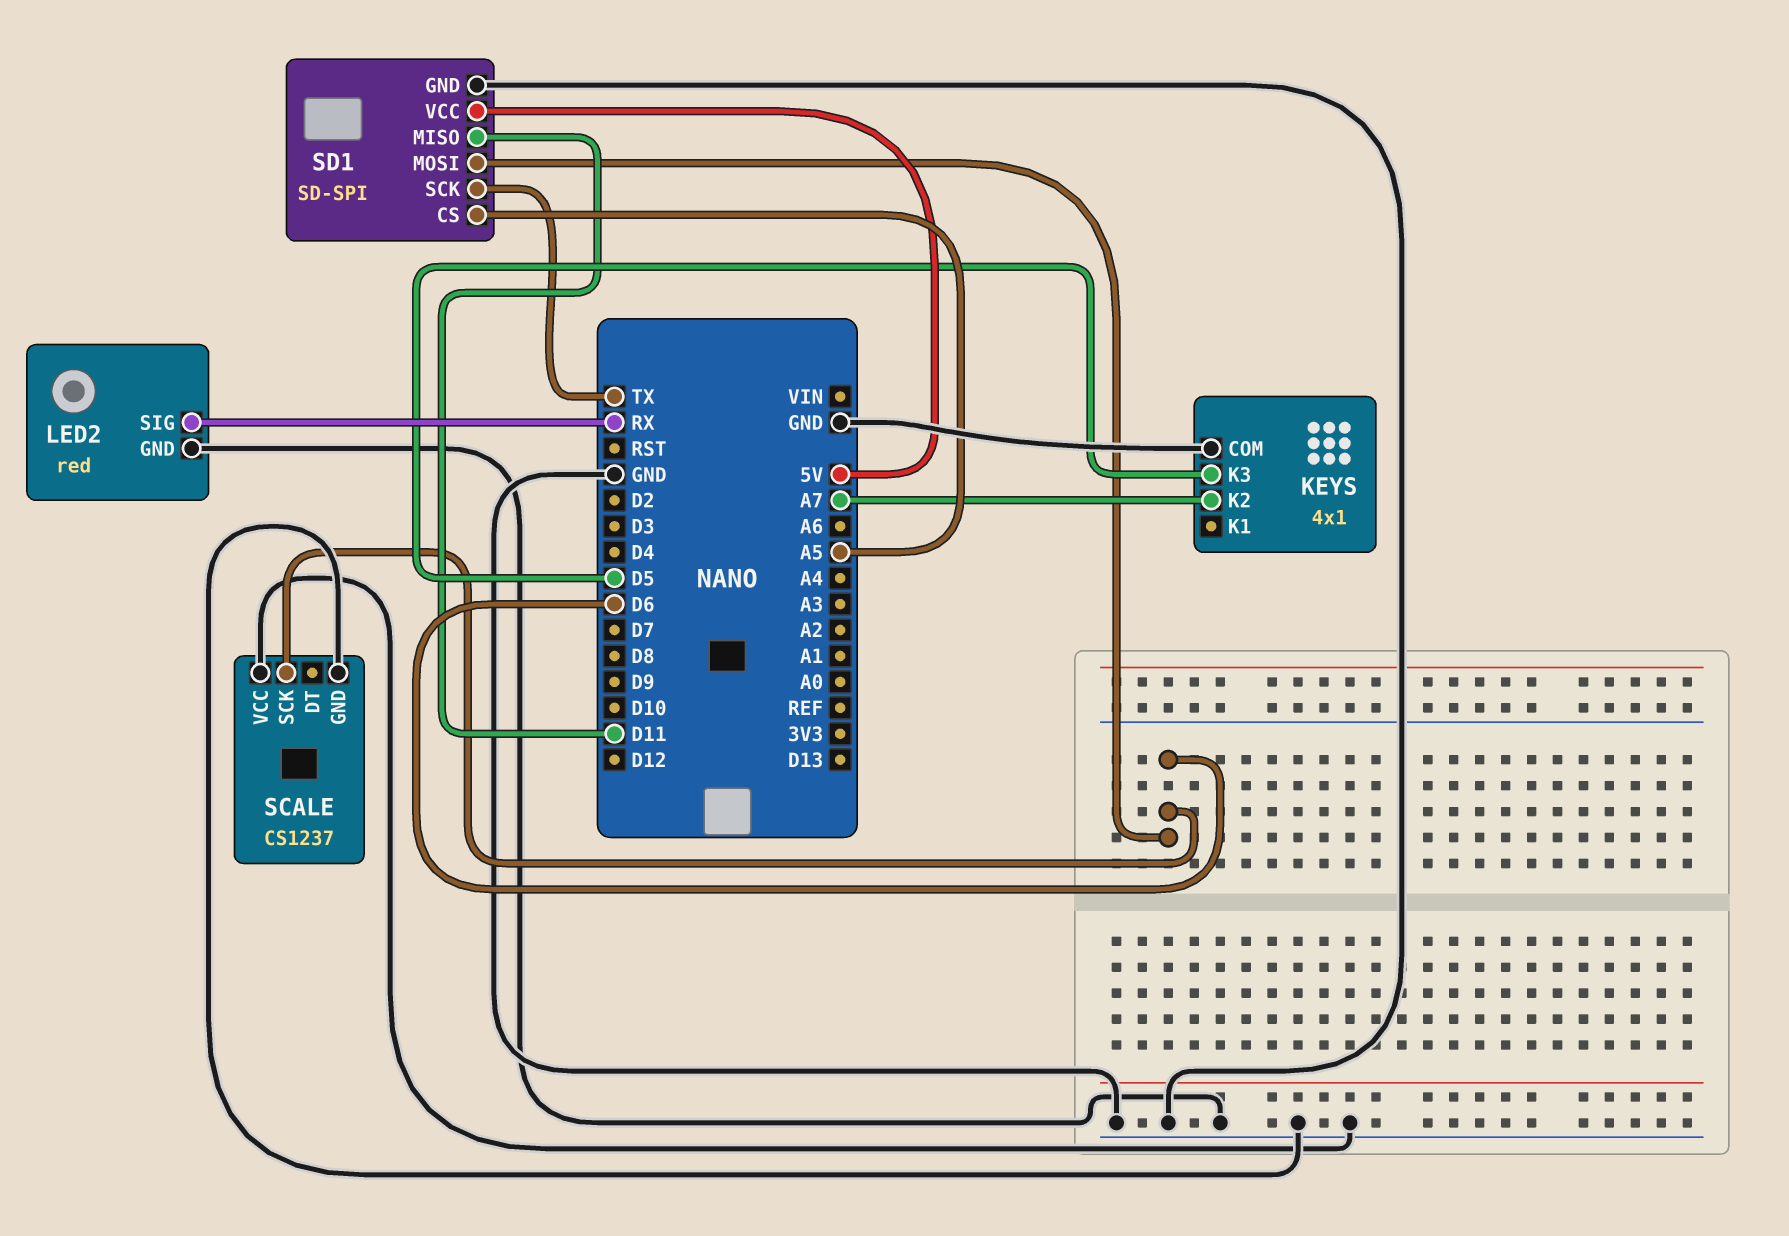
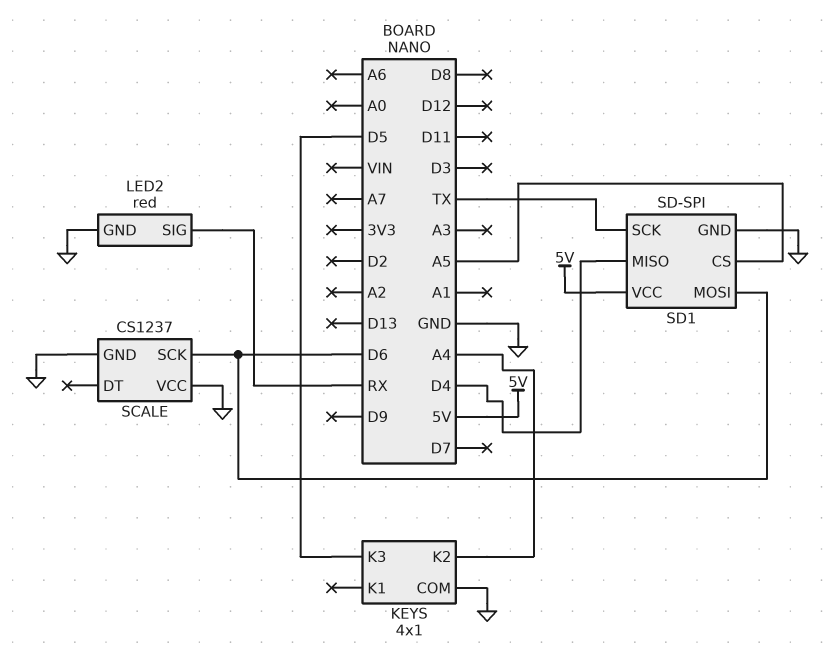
KEYS pin K2: A7 -> A4
SD1 pin MISO: D11 -> D4

